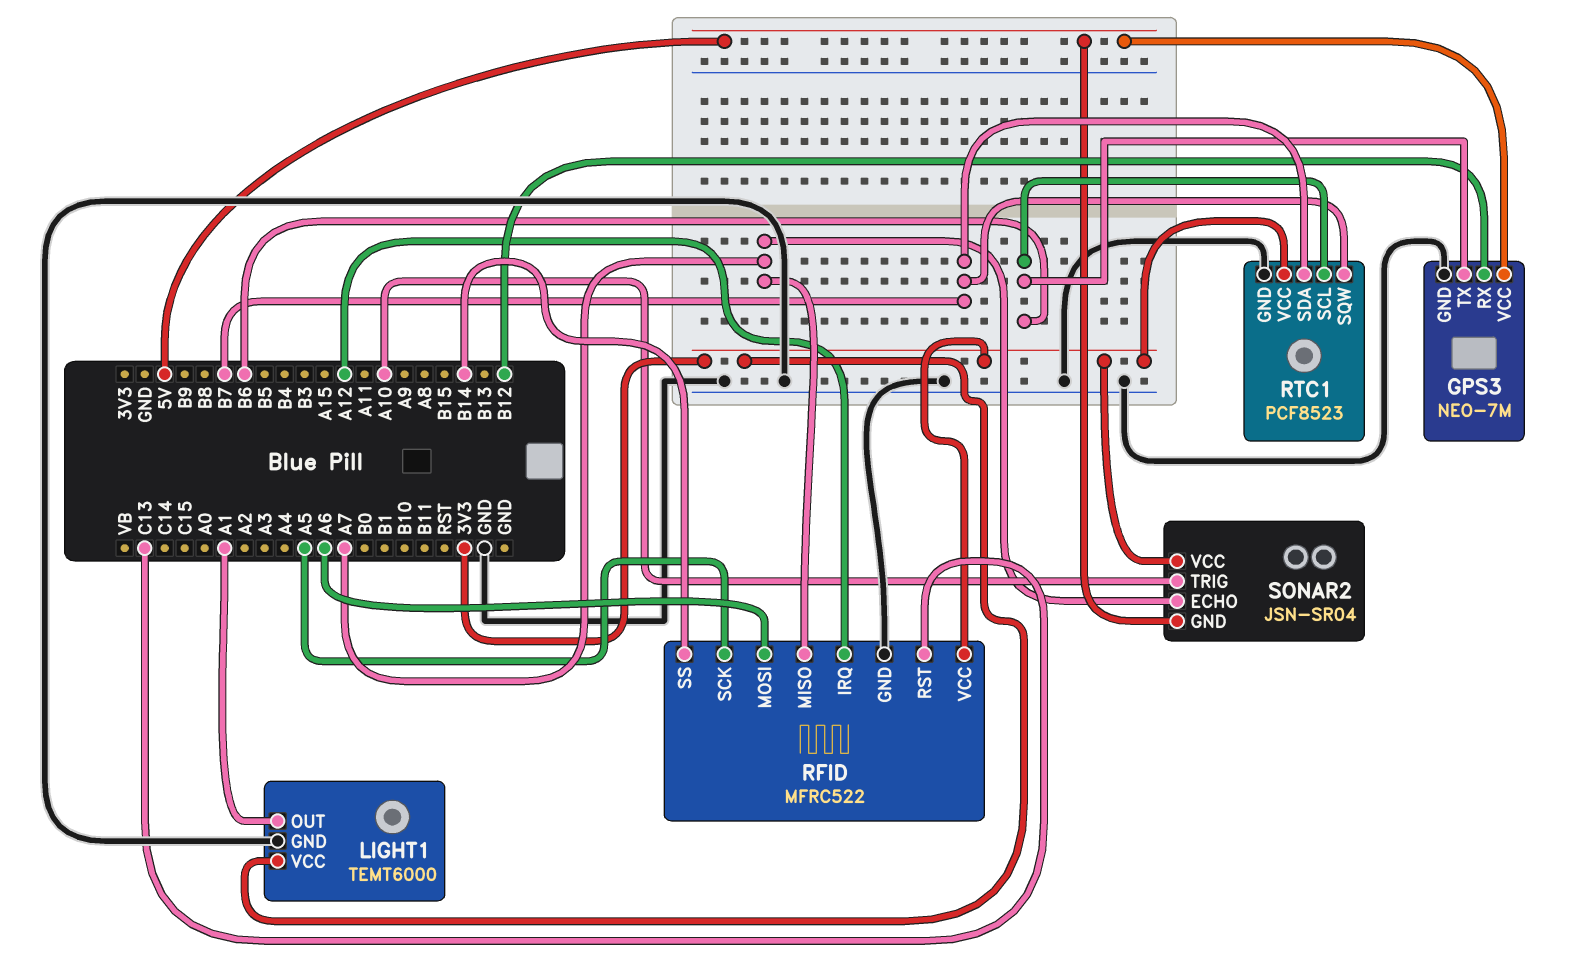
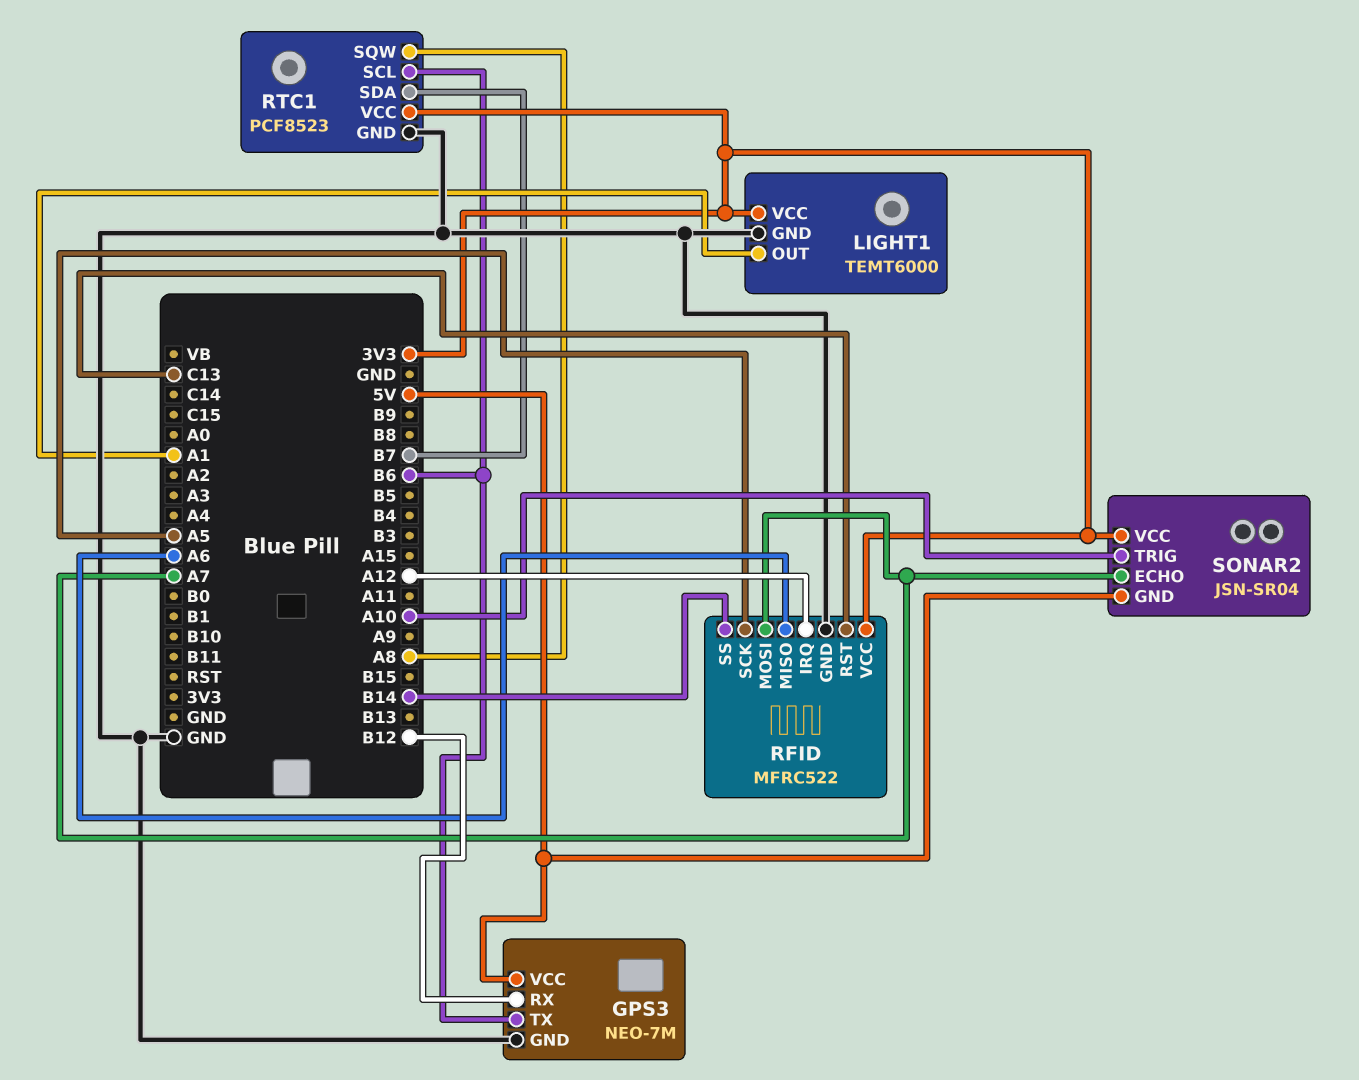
RFID pin MISO: A7 -> A6
RFID pin MOSI: A6 -> A7
RTC1 pin SQW: B7 -> A8

